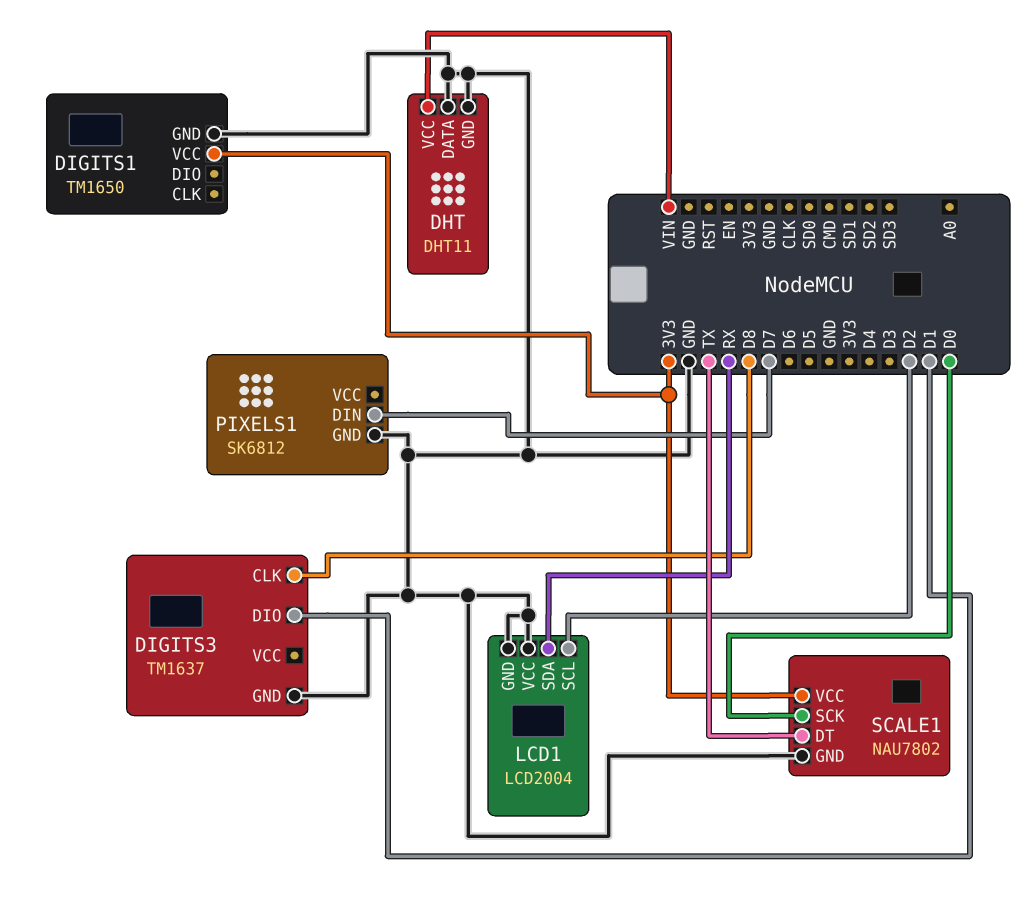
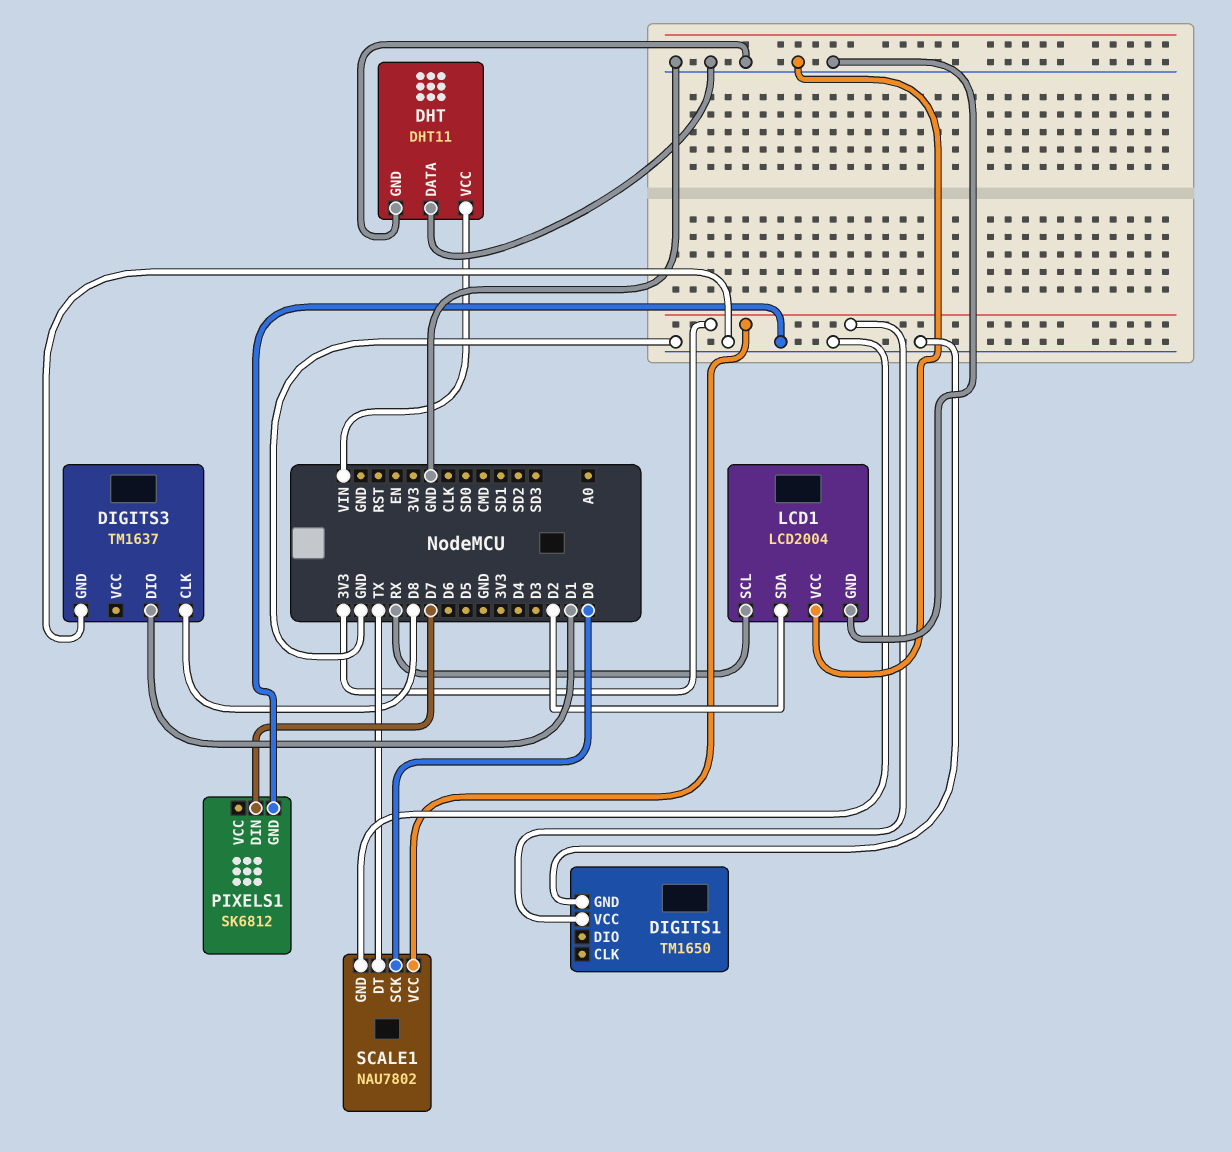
LCD1 pin SCL: D2 -> RX
LCD1 pin SDA: RX -> D2

